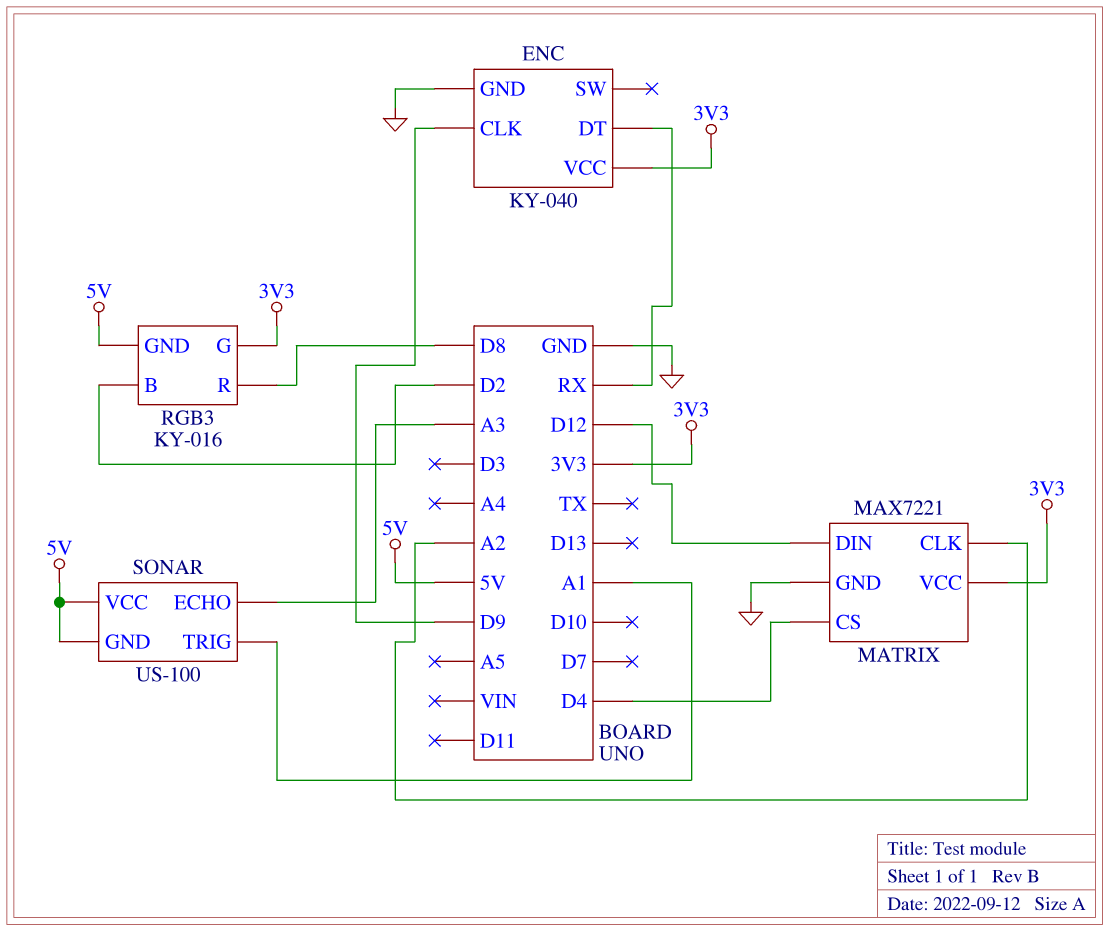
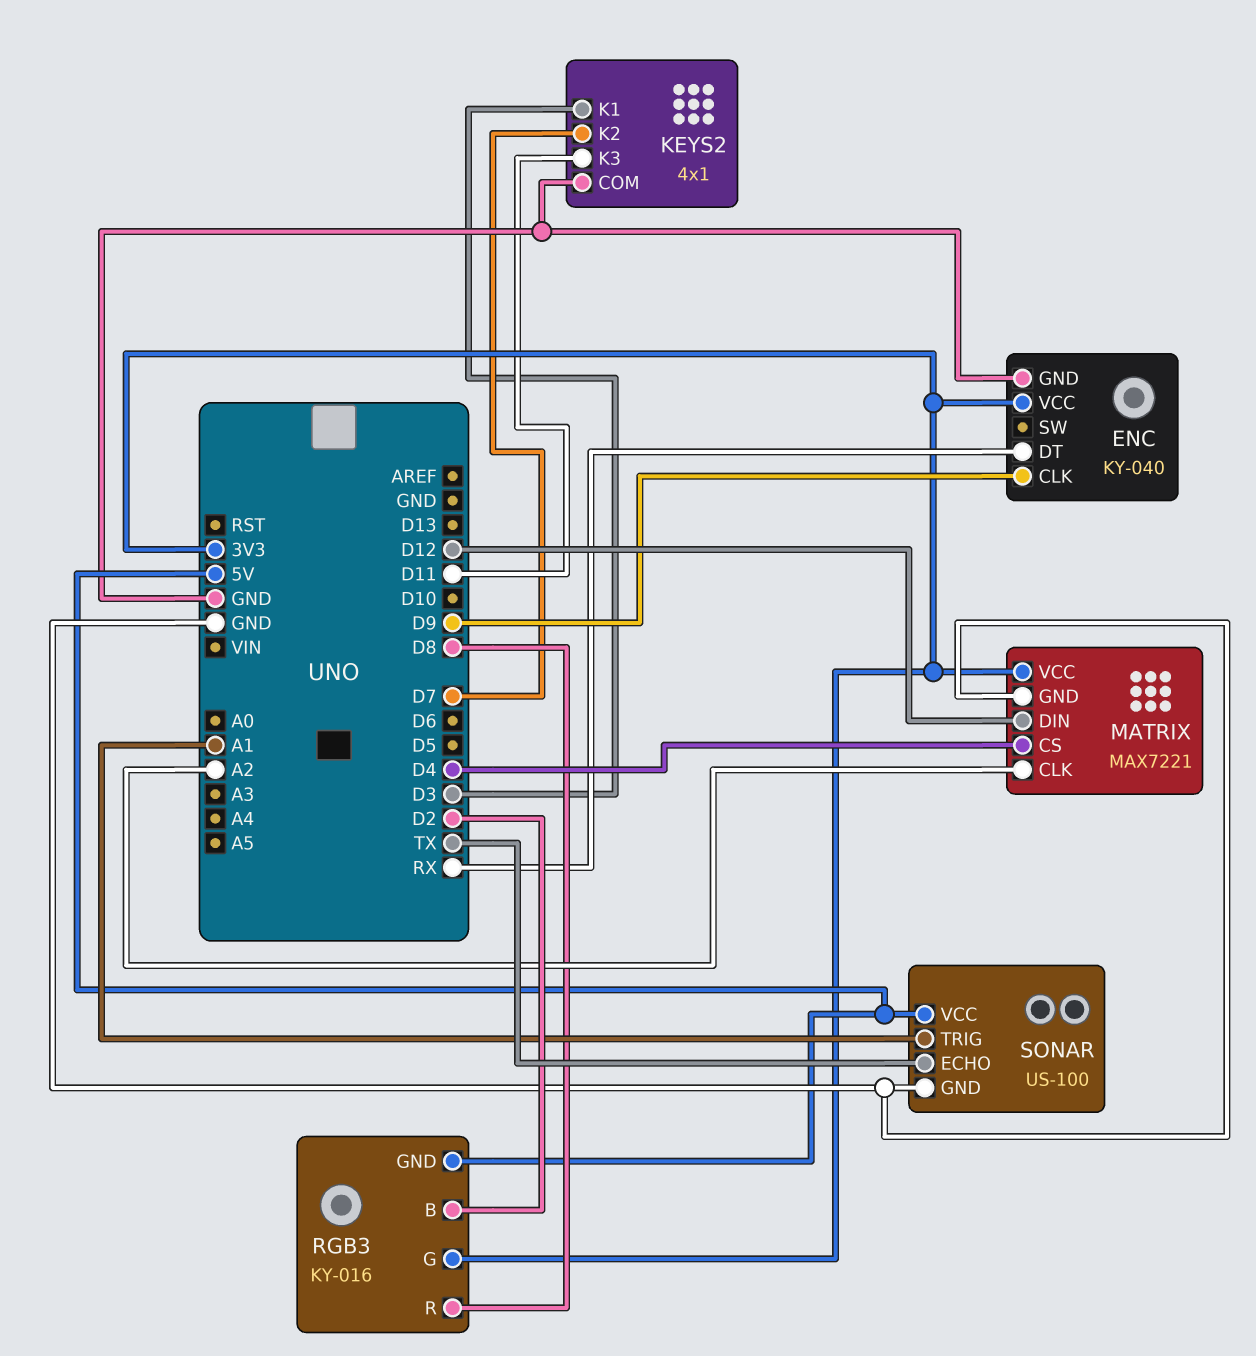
KEYS2: none -> 4x1
KEYS2 pin COM: none -> GND
KEYS2 pin K1: none -> D3
KEYS2 pin K2: none -> D7
KEYS2 pin K3: none -> D11
SONAR pin ECHO: A3 -> TX
SONAR pin GND: 5V -> GND

